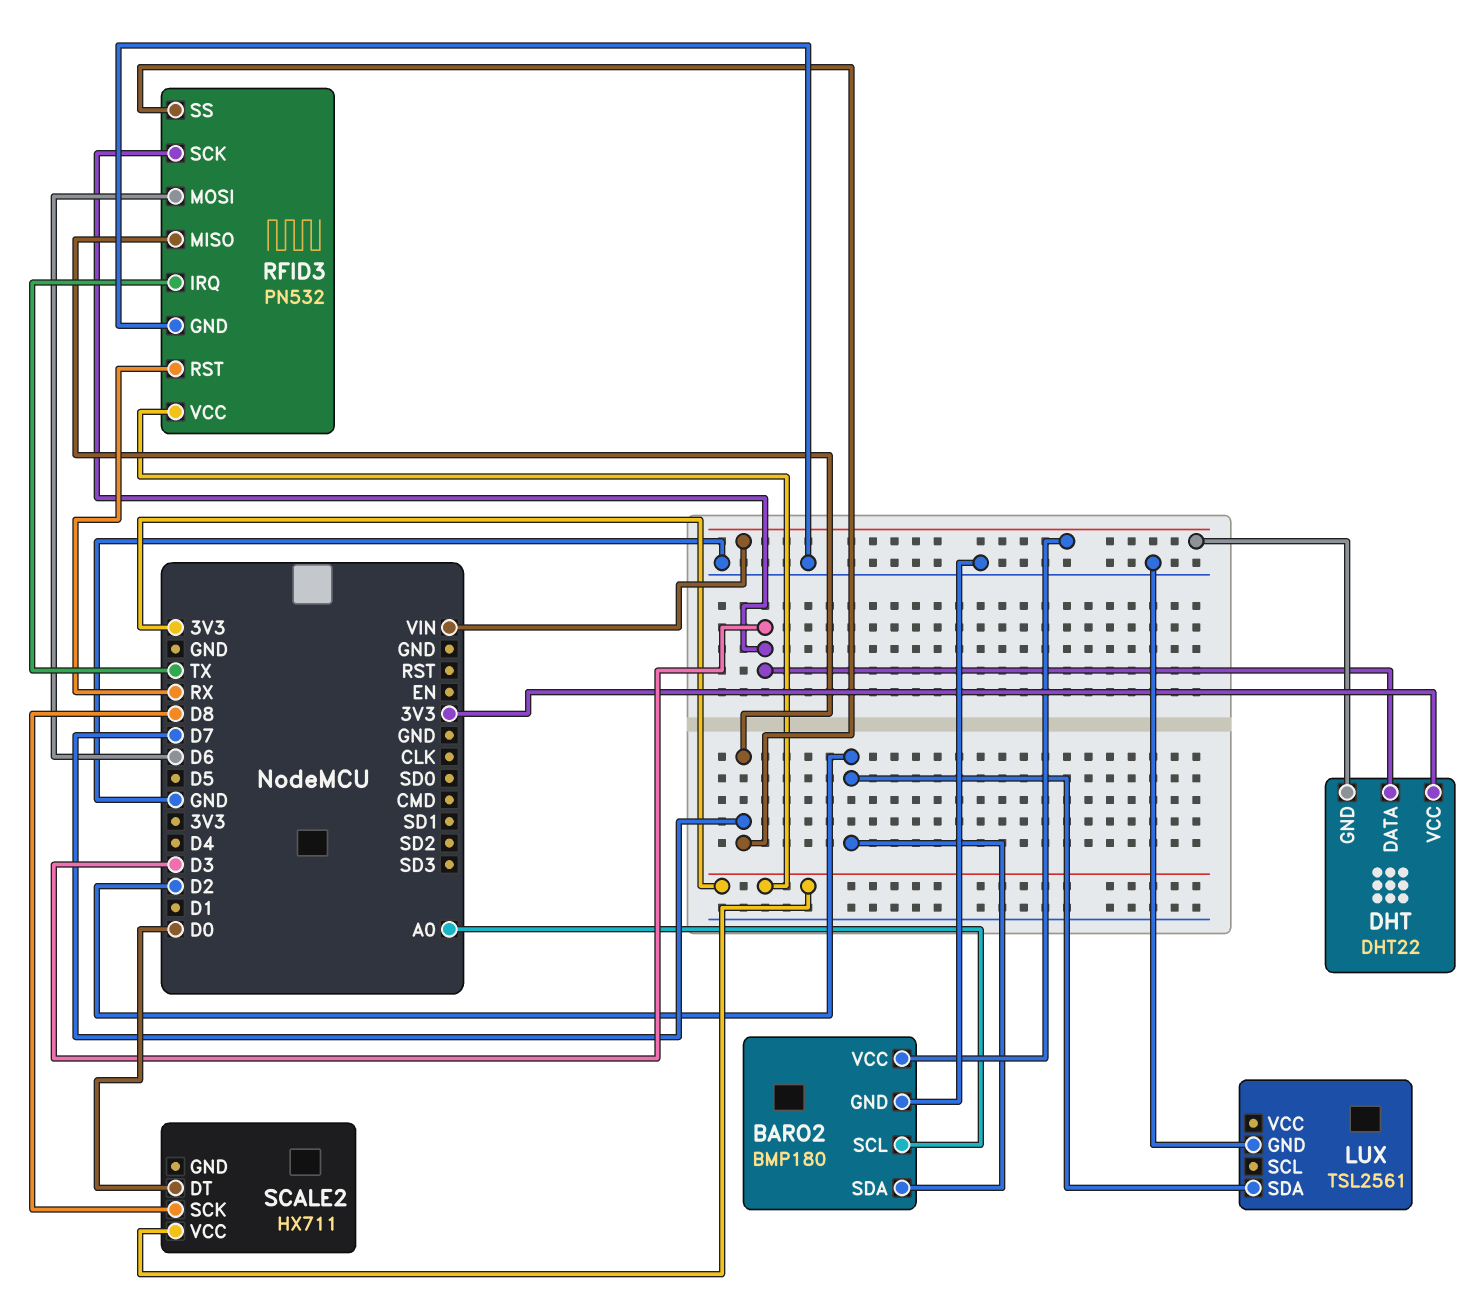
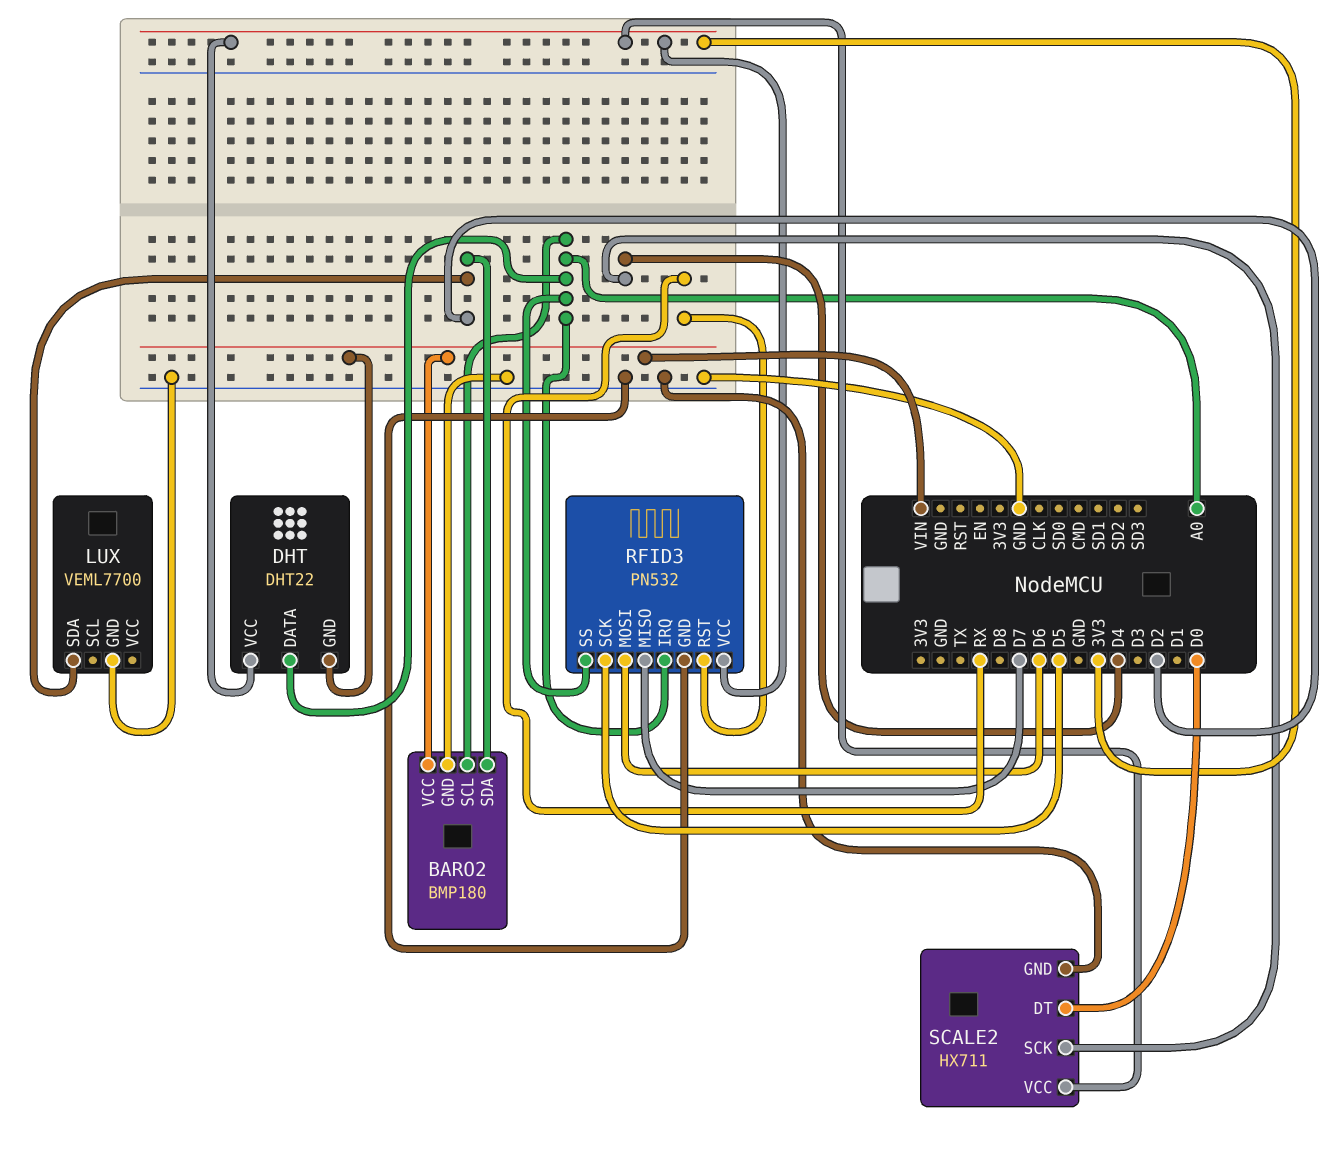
DHT pin DATA: D3 -> A0
LUX: TSL2561 -> VEML7700
RFID3 pin IRQ: TX -> A0
RFID3 pin SCK: D3 -> D5
RFID3 pin SS: D7 -> A0
SCALE2 pin GND: none -> GND
SCALE2 pin SCK: D8 -> D4

